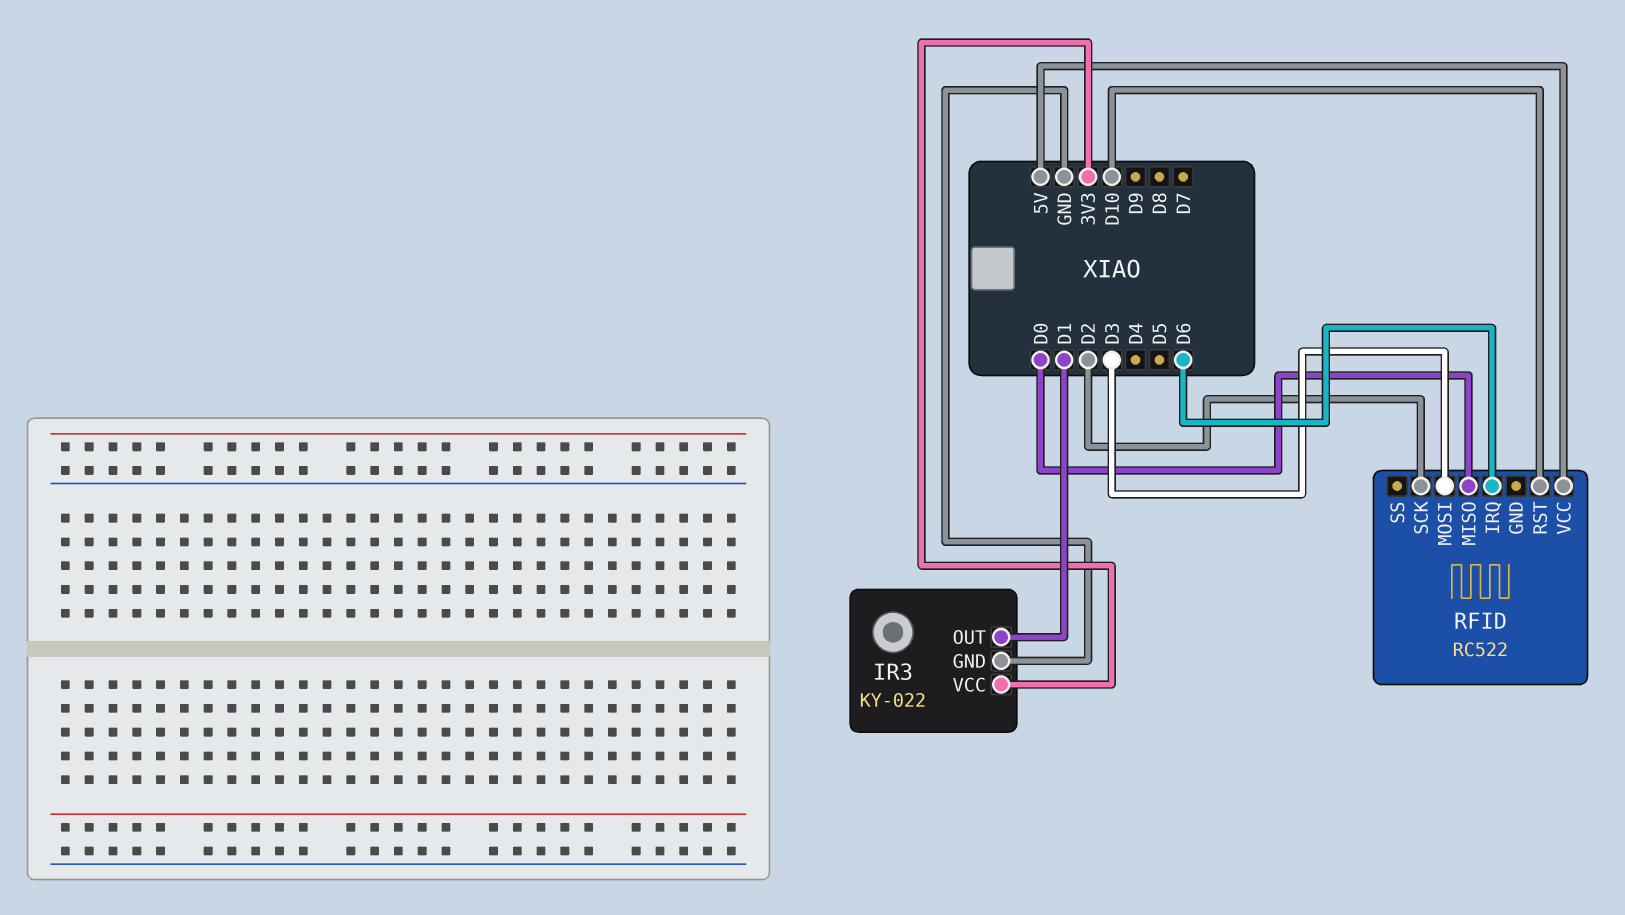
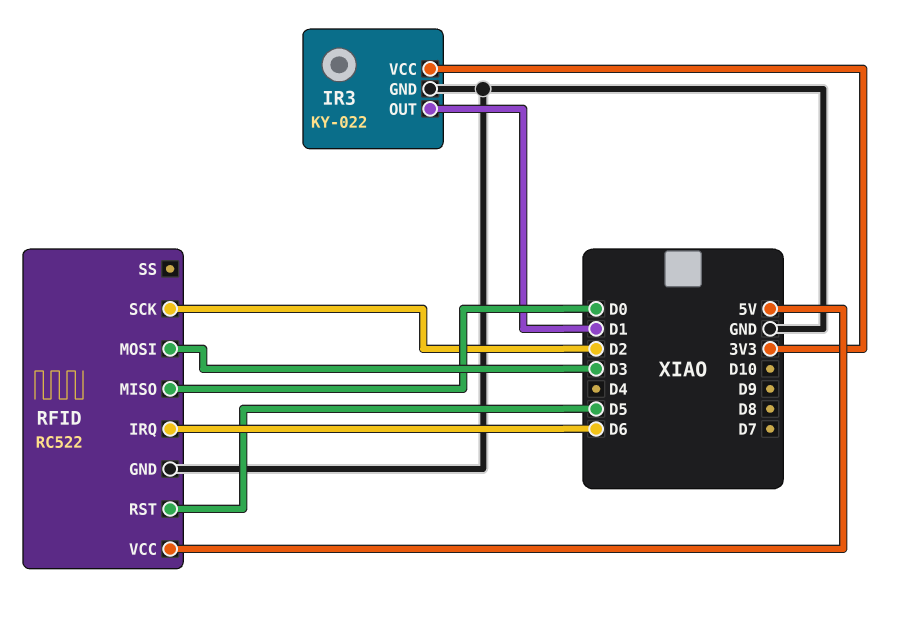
RFID pin GND: none -> GND
RFID pin RST: D10 -> D5

